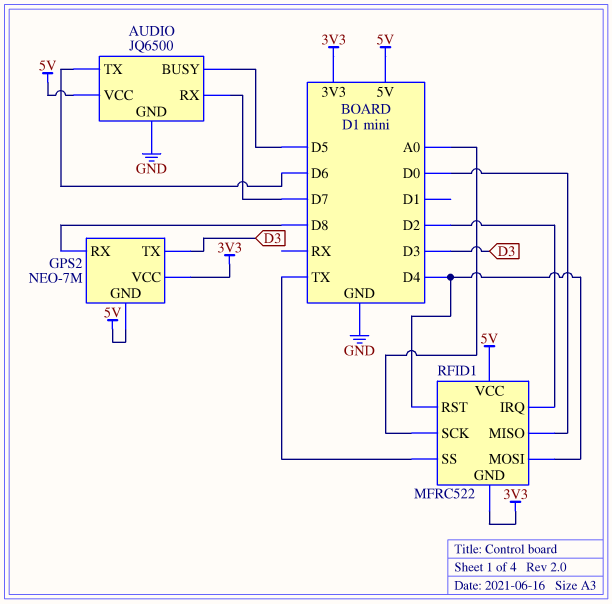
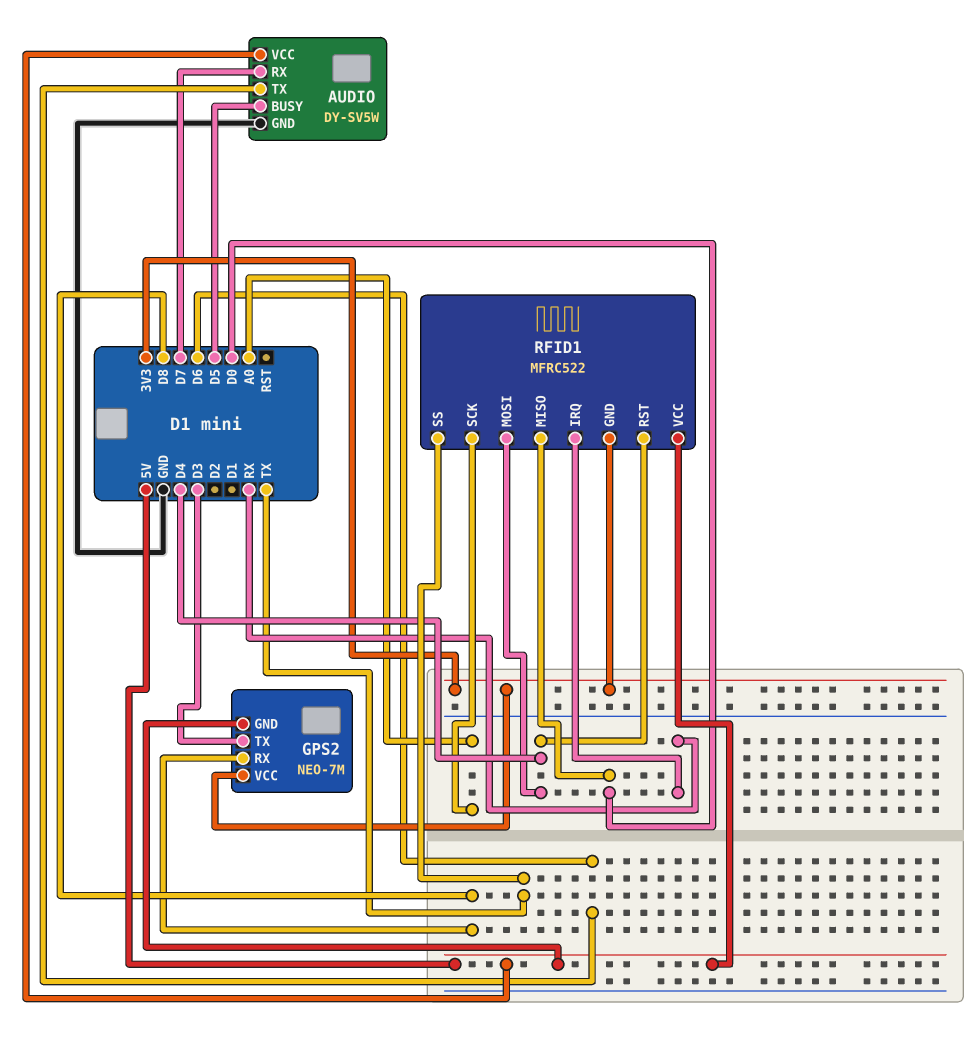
AUDIO: JQ6500 -> DY-SV5W
RFID1 pin IRQ: D2 -> RX

